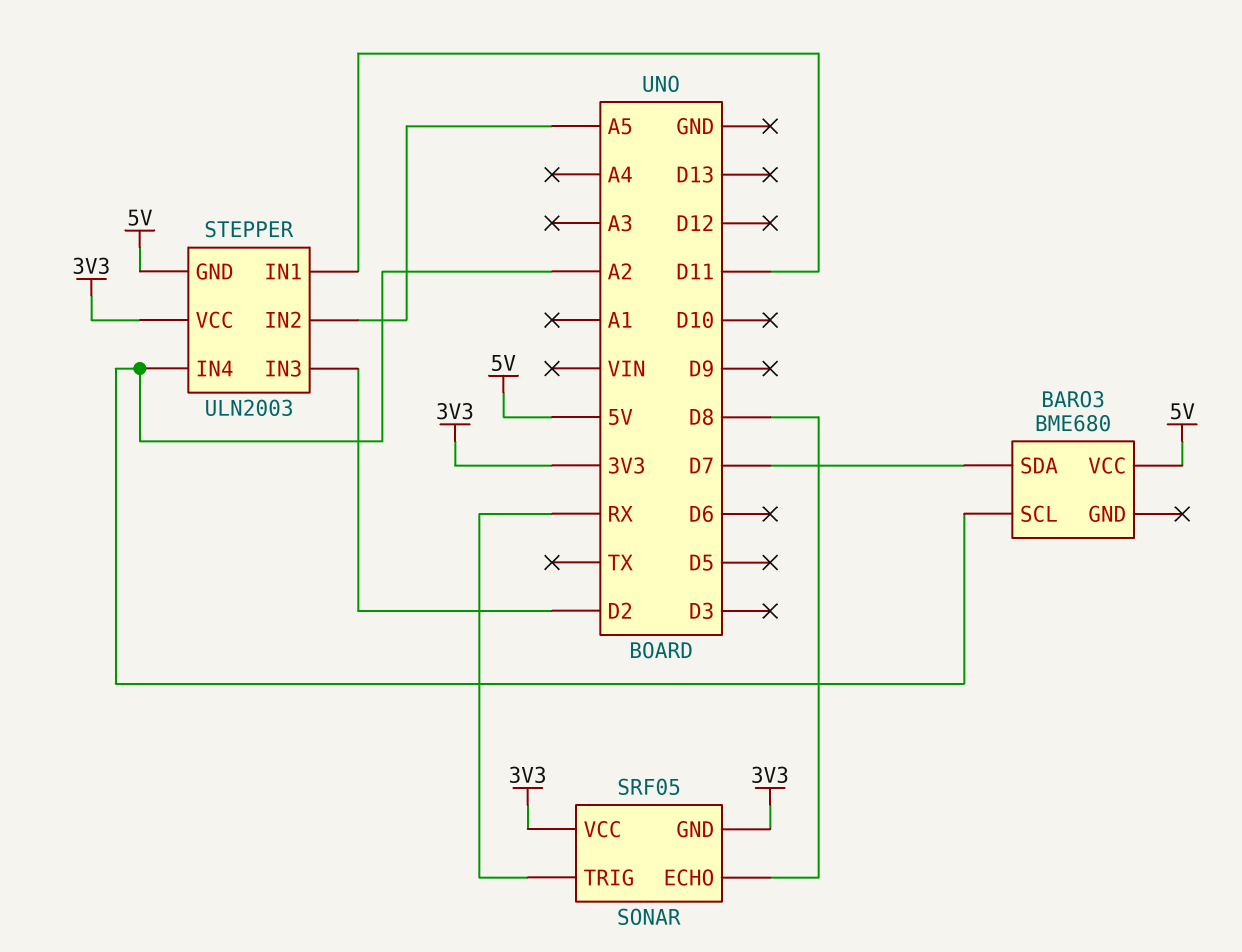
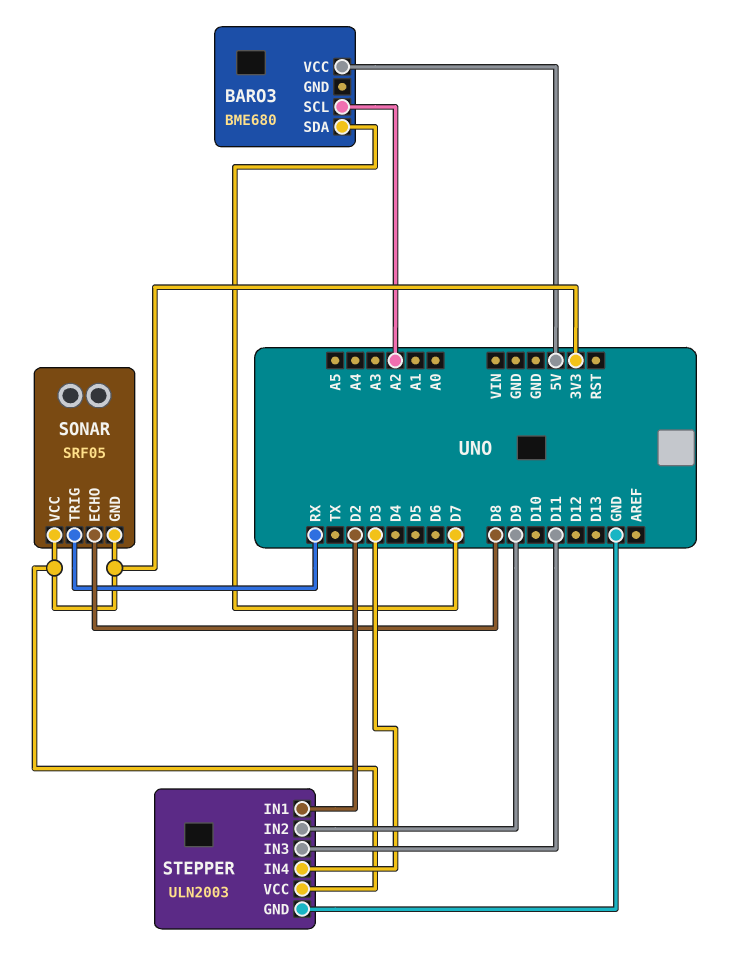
STEPPER pin GND: 5V -> GND
STEPPER pin IN1: D11 -> D2
STEPPER pin IN2: A5 -> D9
STEPPER pin IN3: D2 -> D11
STEPPER pin IN4: A2 -> D3

